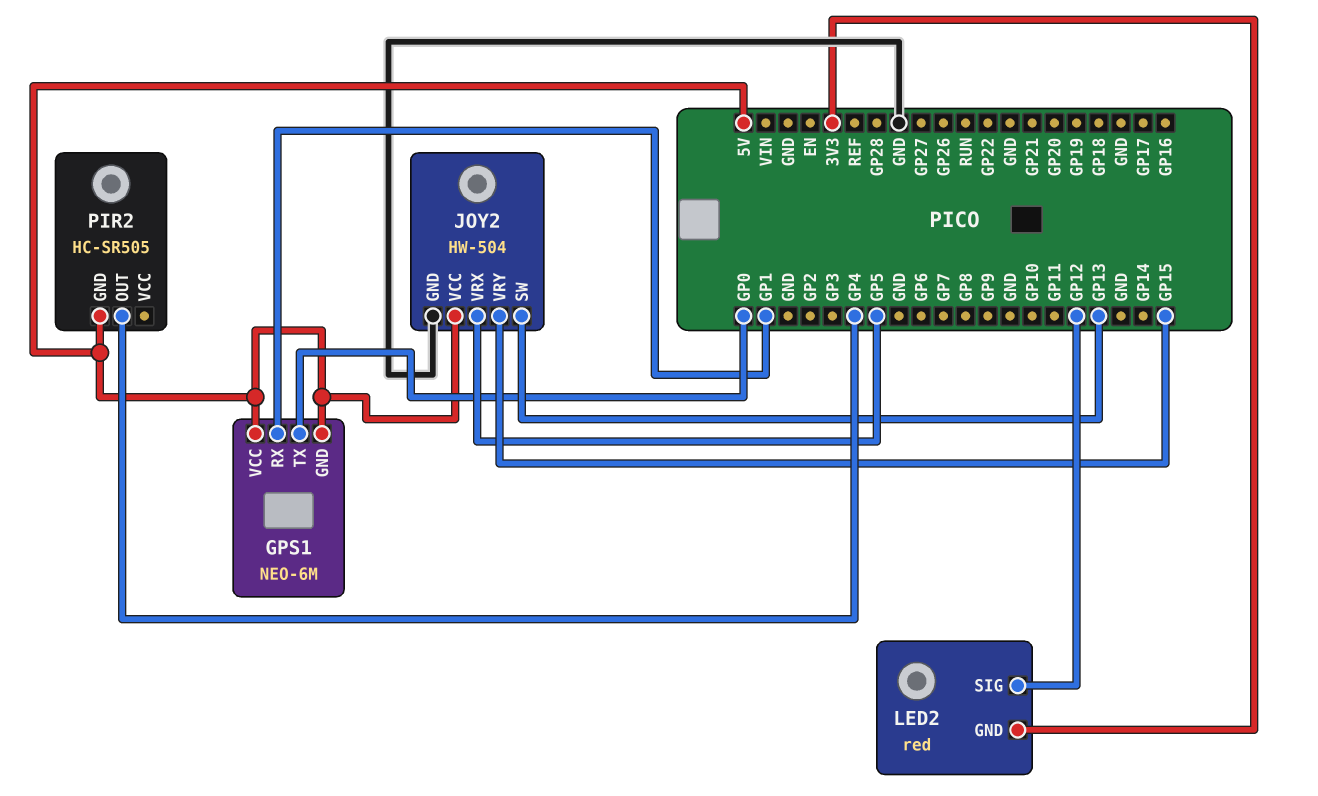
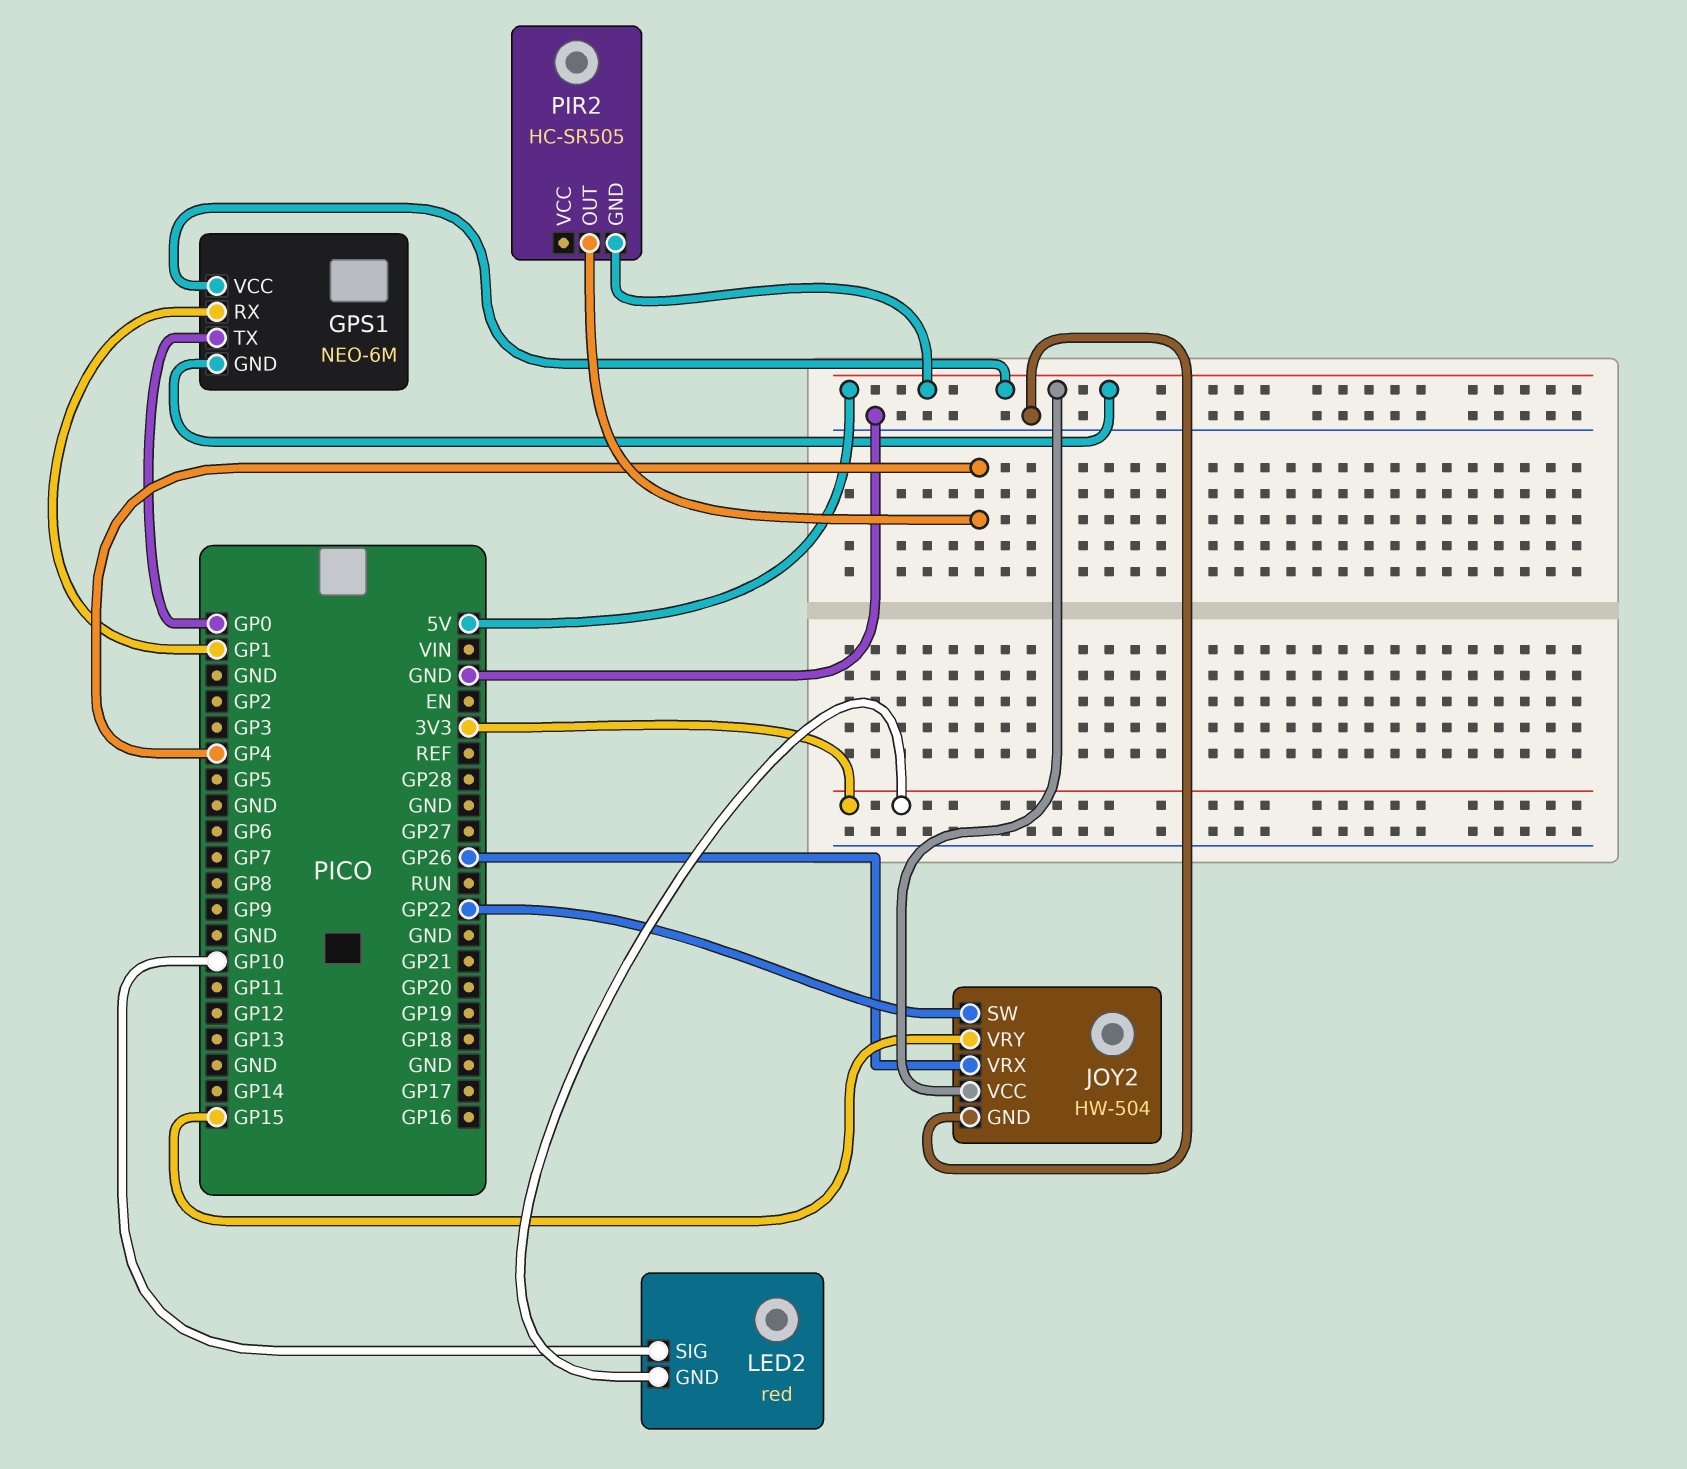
JOY2 pin SW: GP13 -> GP22
JOY2 pin VRX: GP5 -> GP26
LED2 pin SIG: GP12 -> GP10

